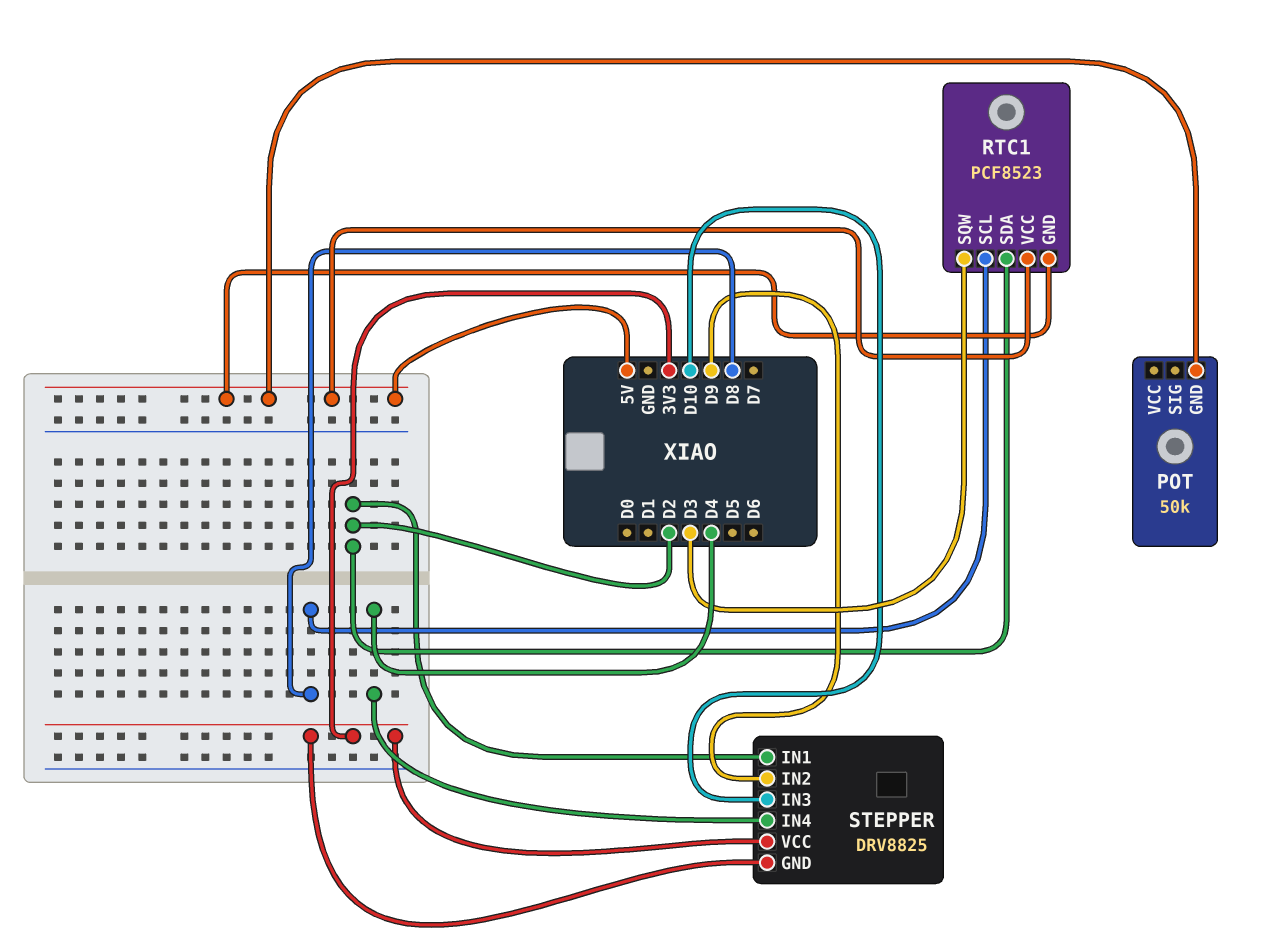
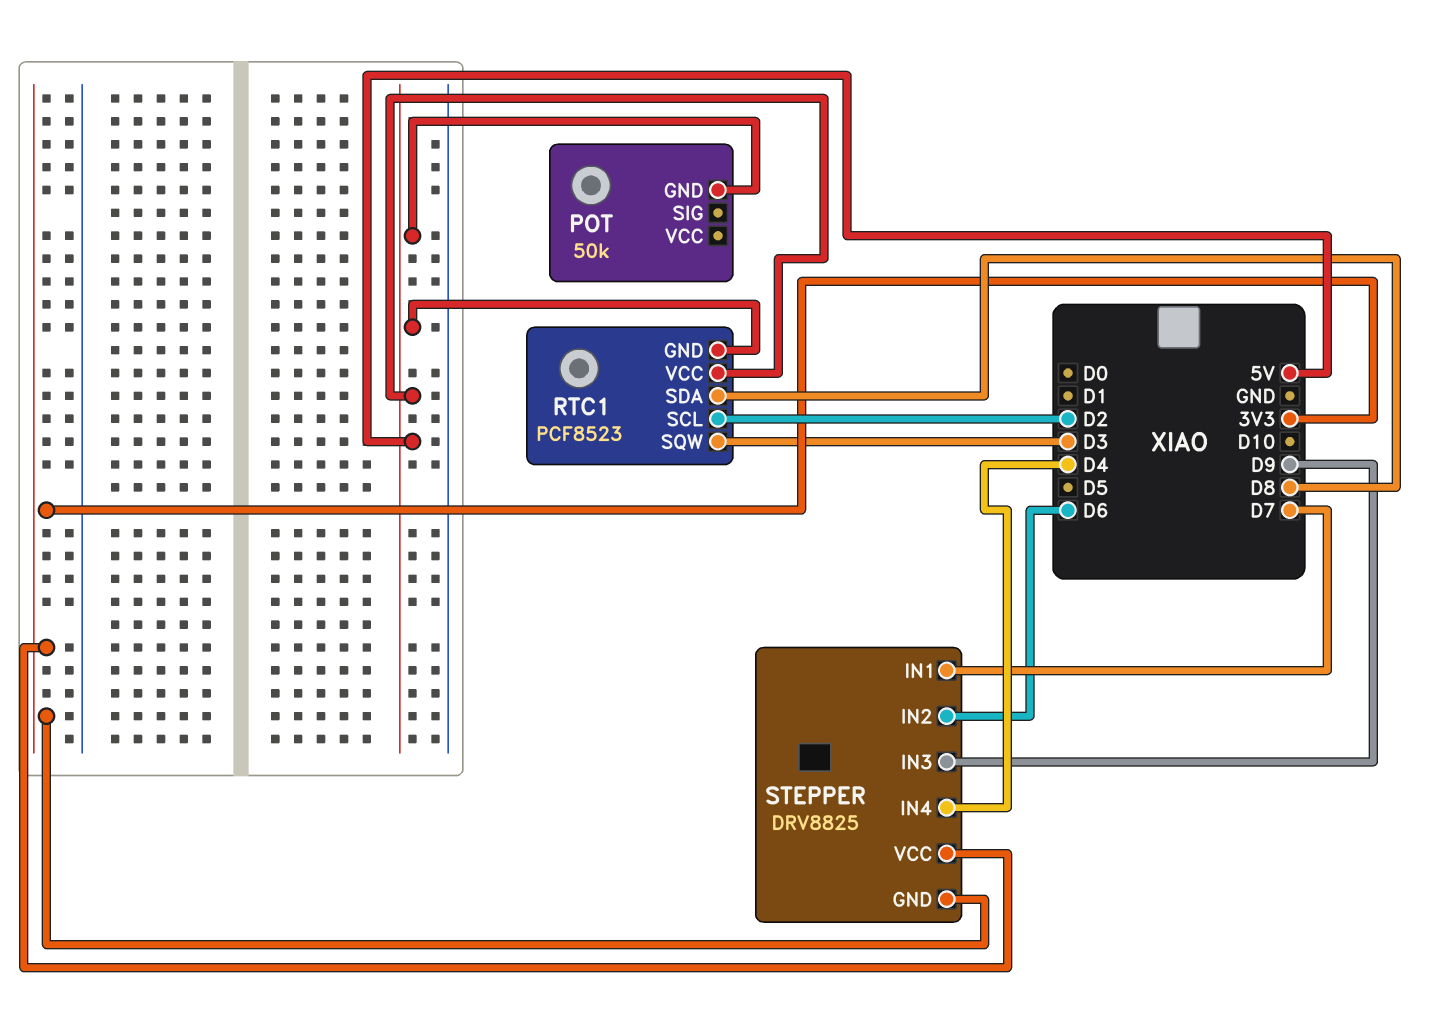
RTC1 pin SCL: D8 -> D2
RTC1 pin SDA: D2 -> D8
STEPPER pin IN1: D2 -> D7
STEPPER pin IN2: D9 -> D6
STEPPER pin IN3: D10 -> D9

